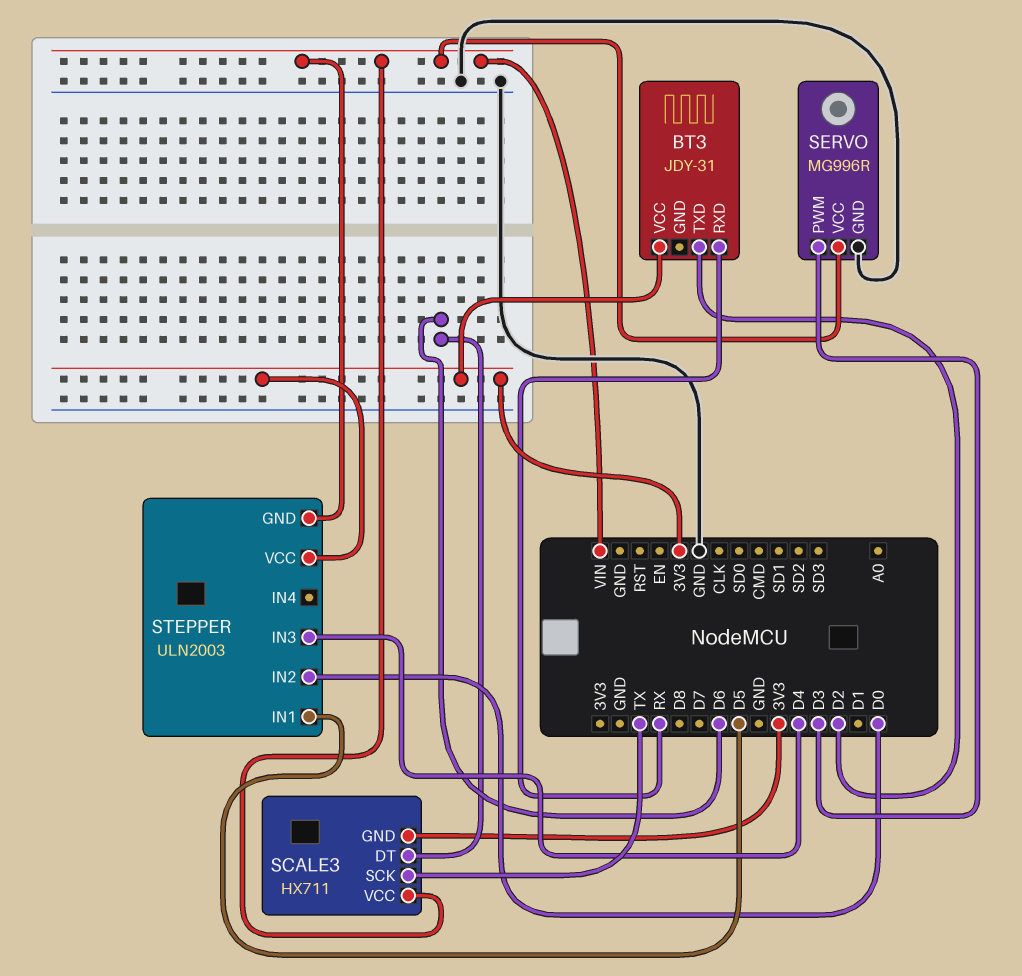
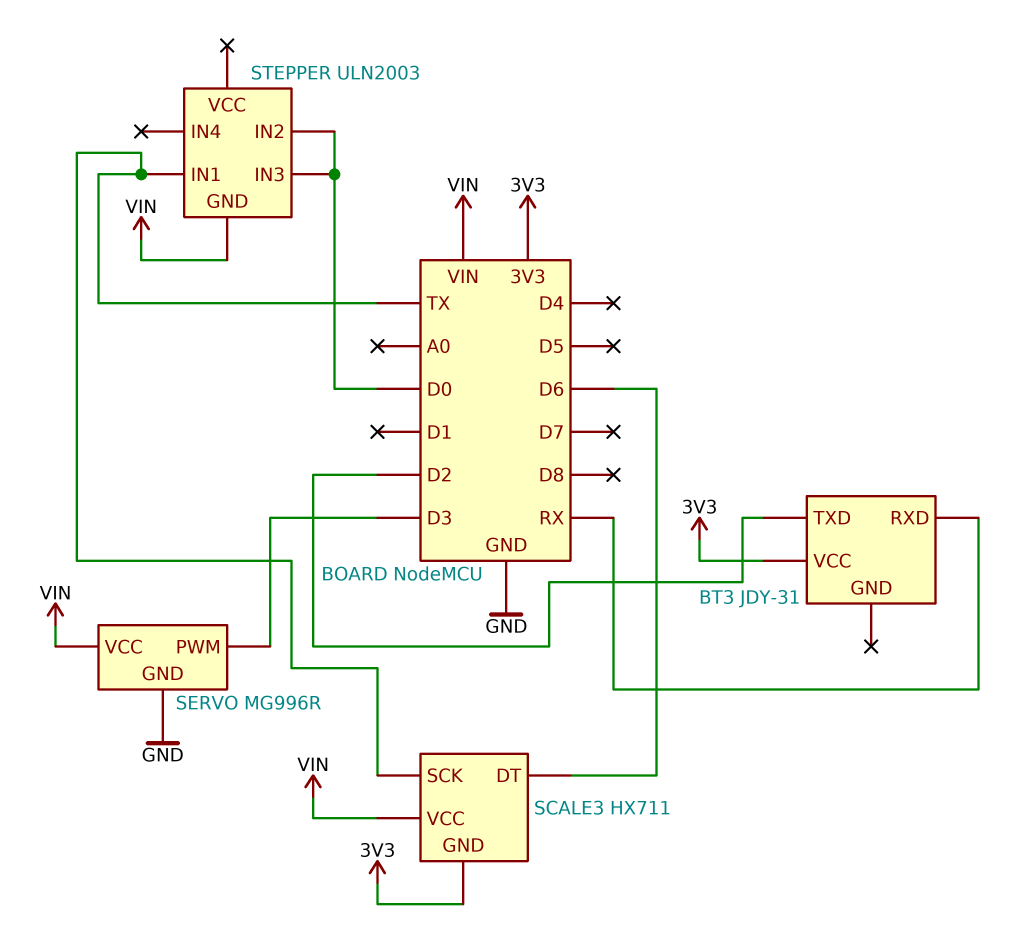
STEPPER pin IN1: D5 -> TX
STEPPER pin IN3: D4 -> D0
STEPPER pin VCC: 3V3 -> none

